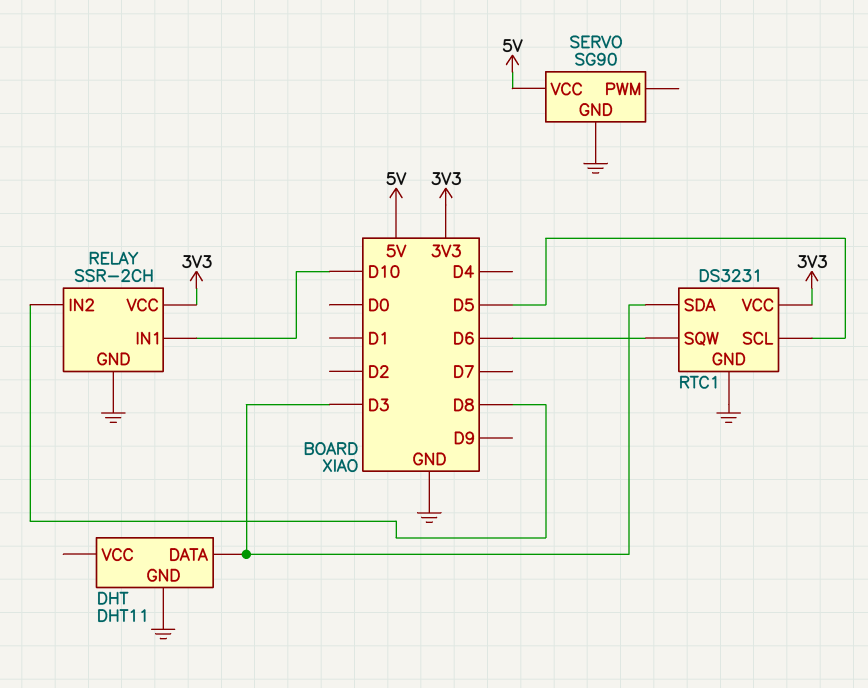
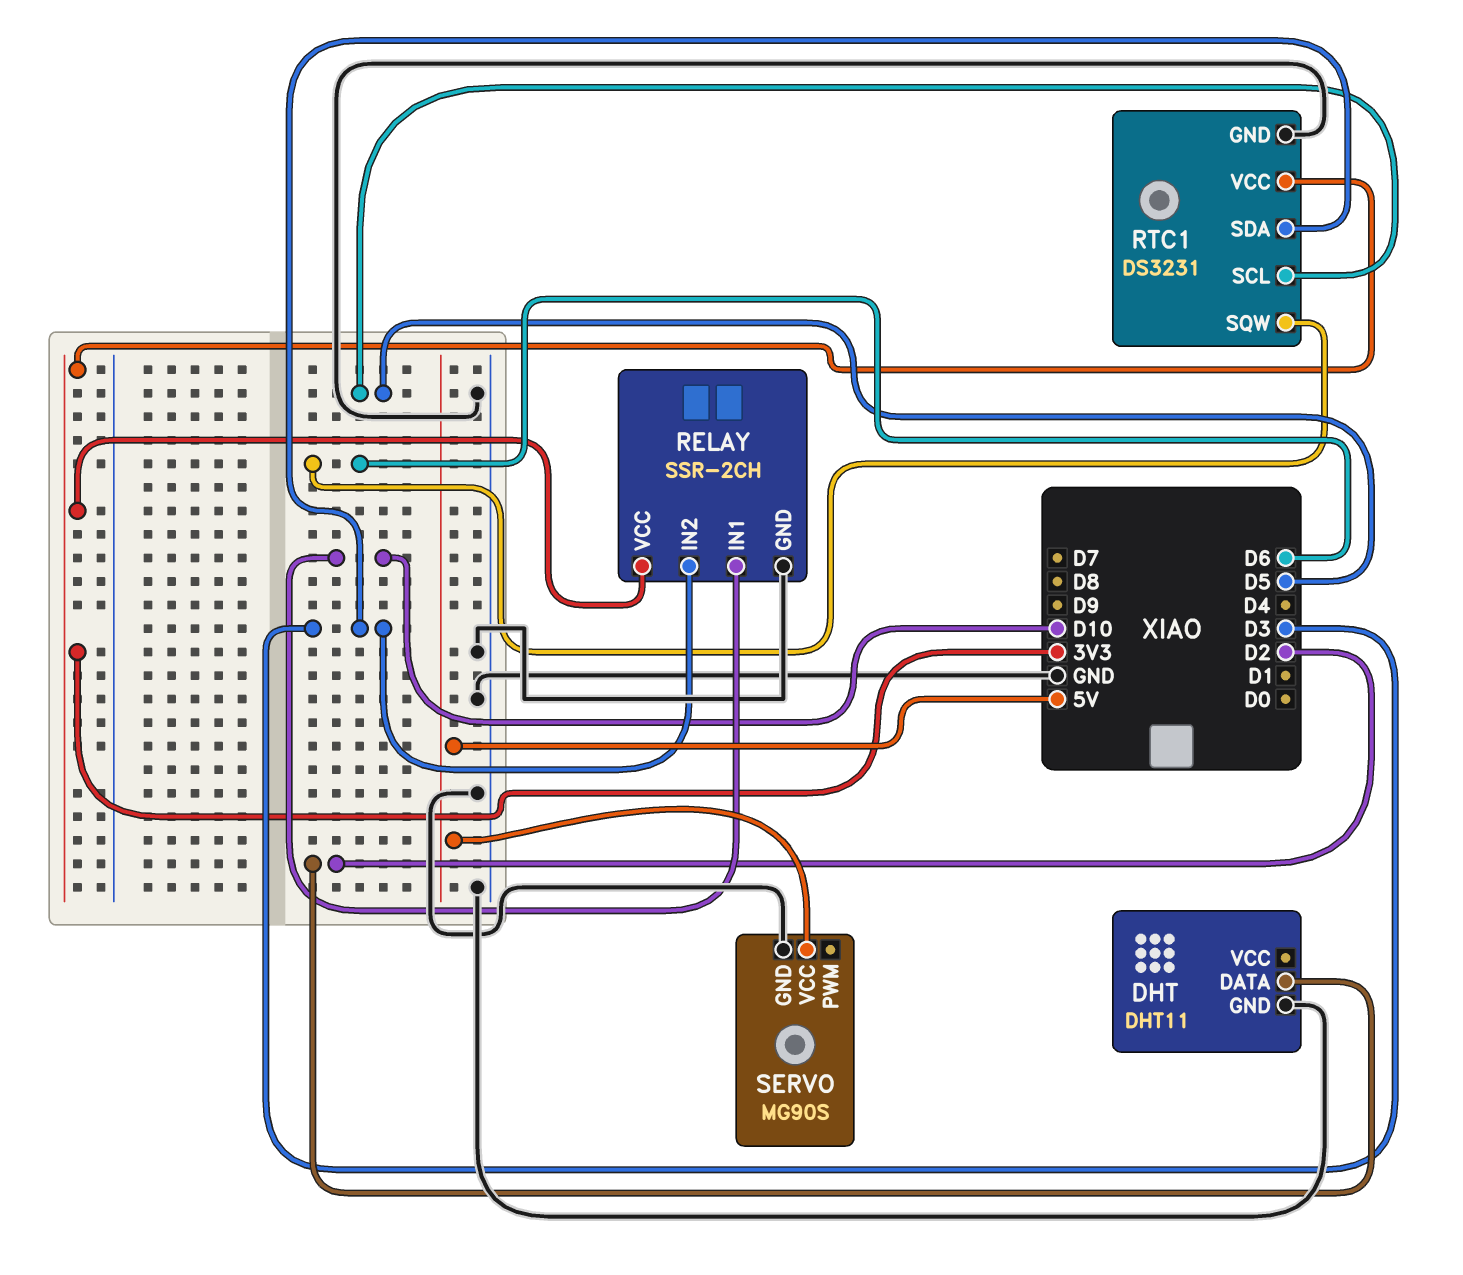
DHT pin DATA: D3 -> D2
RELAY pin IN2: D8 -> D3
SERVO: SG90 -> MG90S

